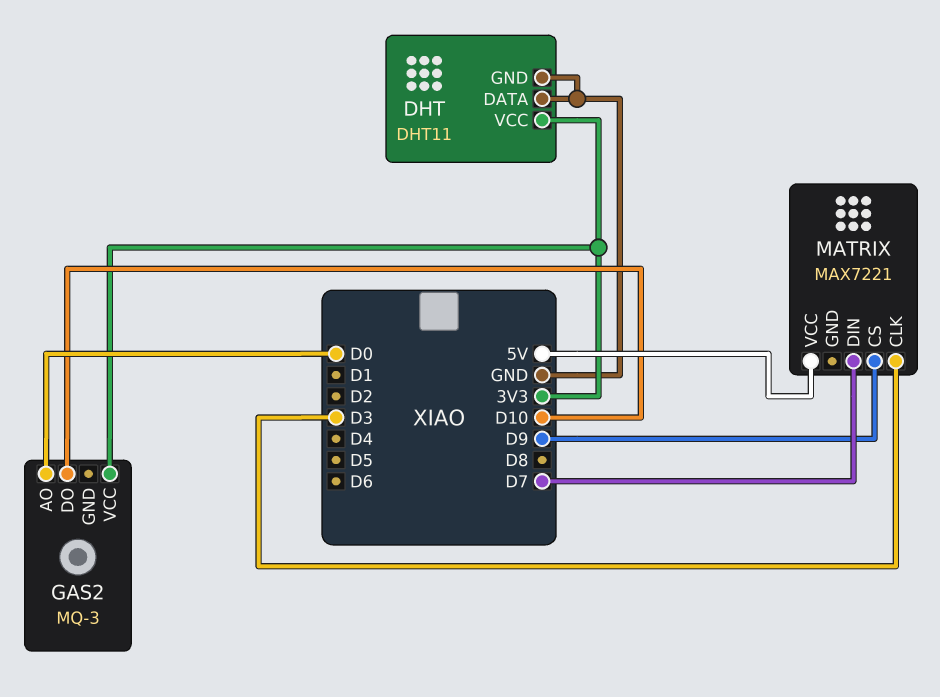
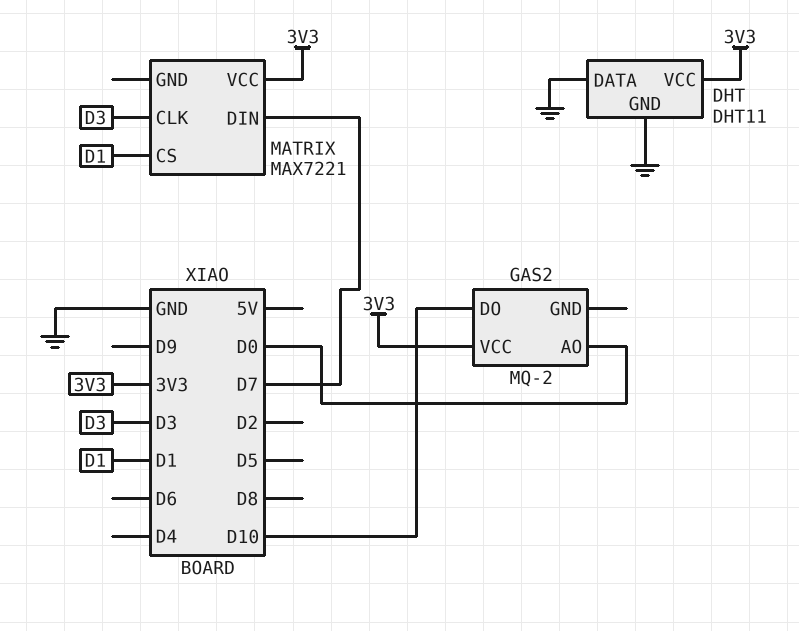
GAS2: MQ-3 -> MQ-2
MATRIX pin CS: D9 -> D1
MATRIX pin VCC: 5V -> 3V3

